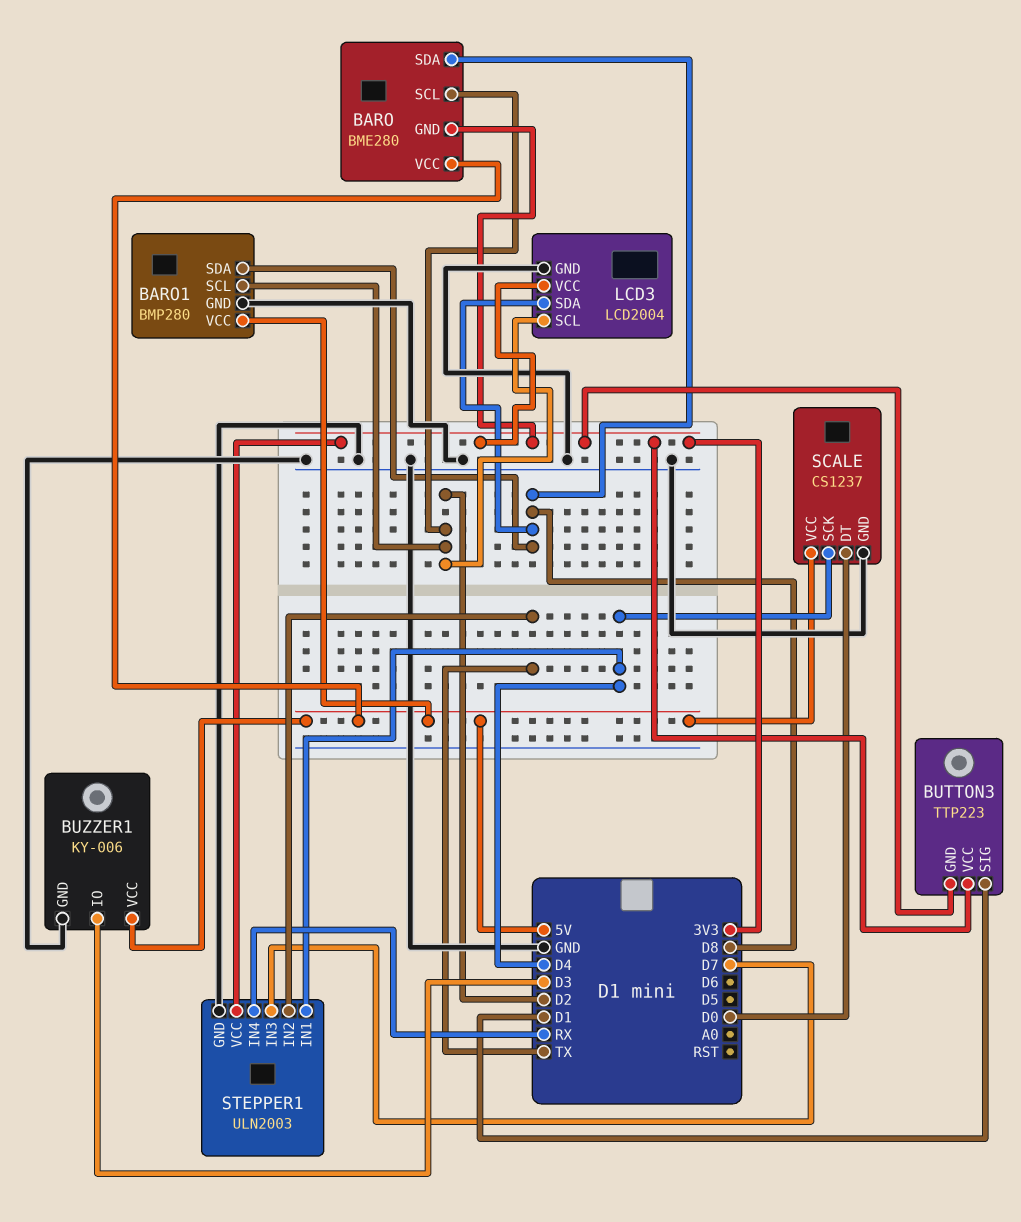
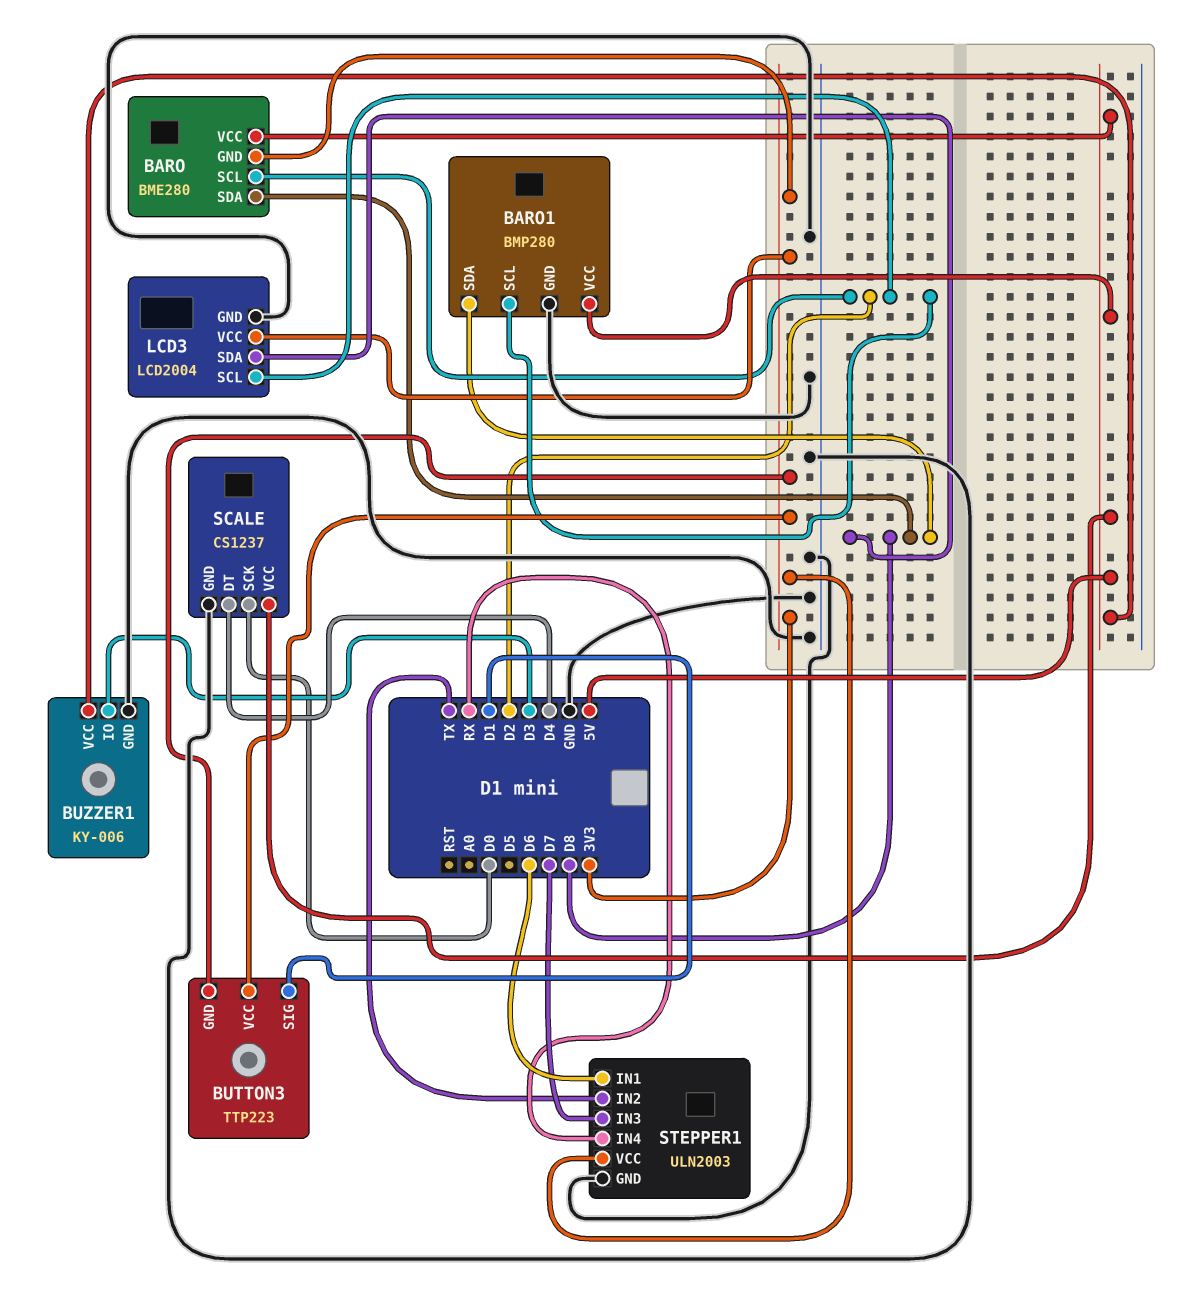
SCALE pin DT: D0 -> D4
SCALE pin SCK: D4 -> D0
STEPPER1 pin IN1: D4 -> D6

